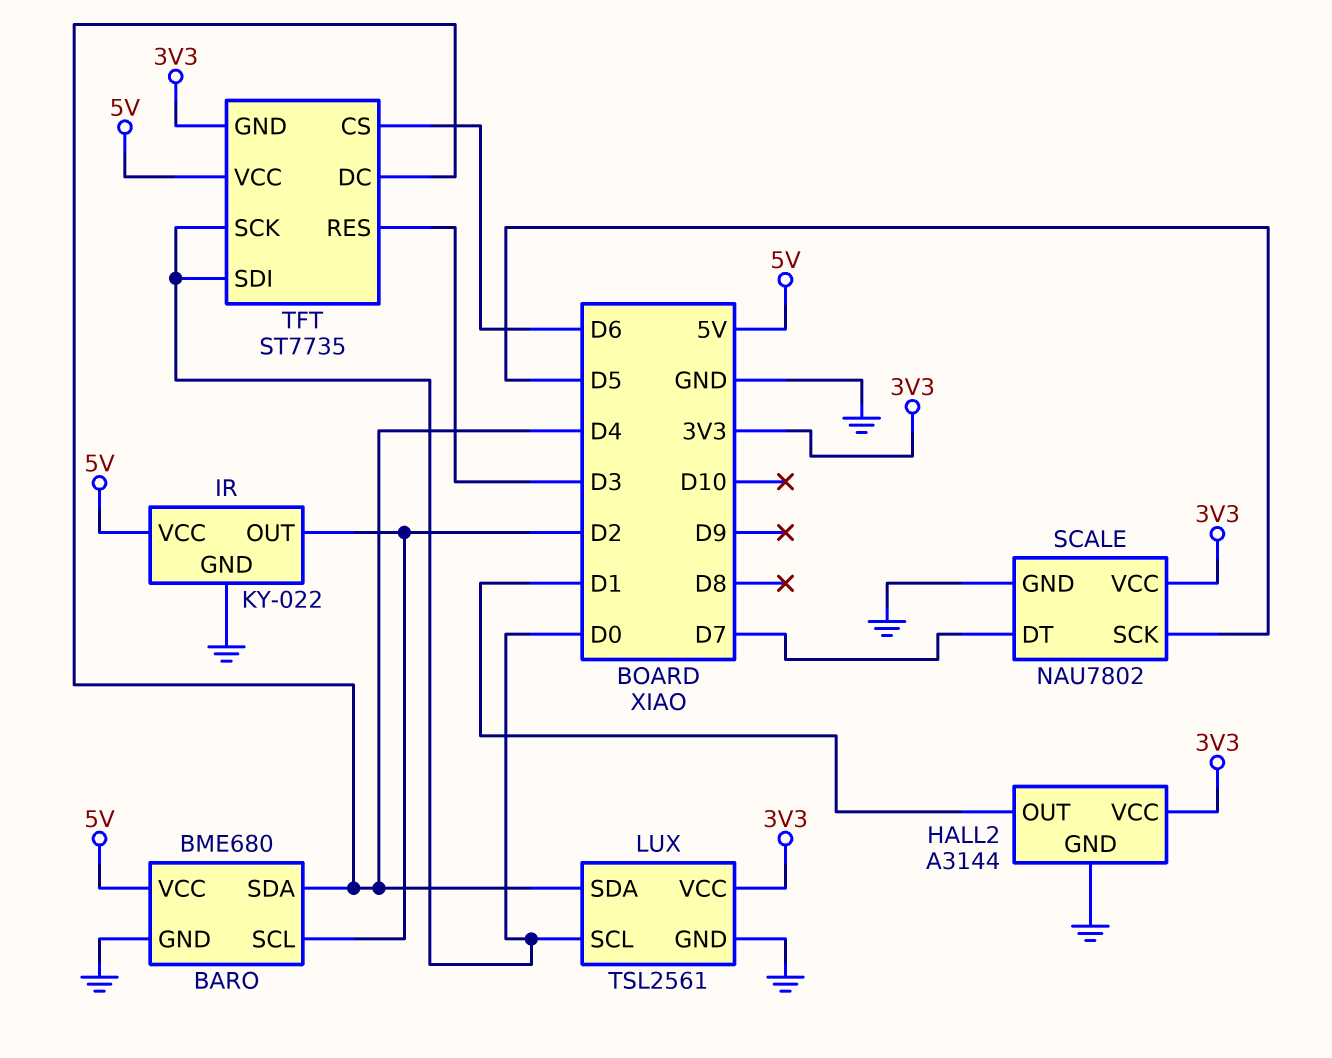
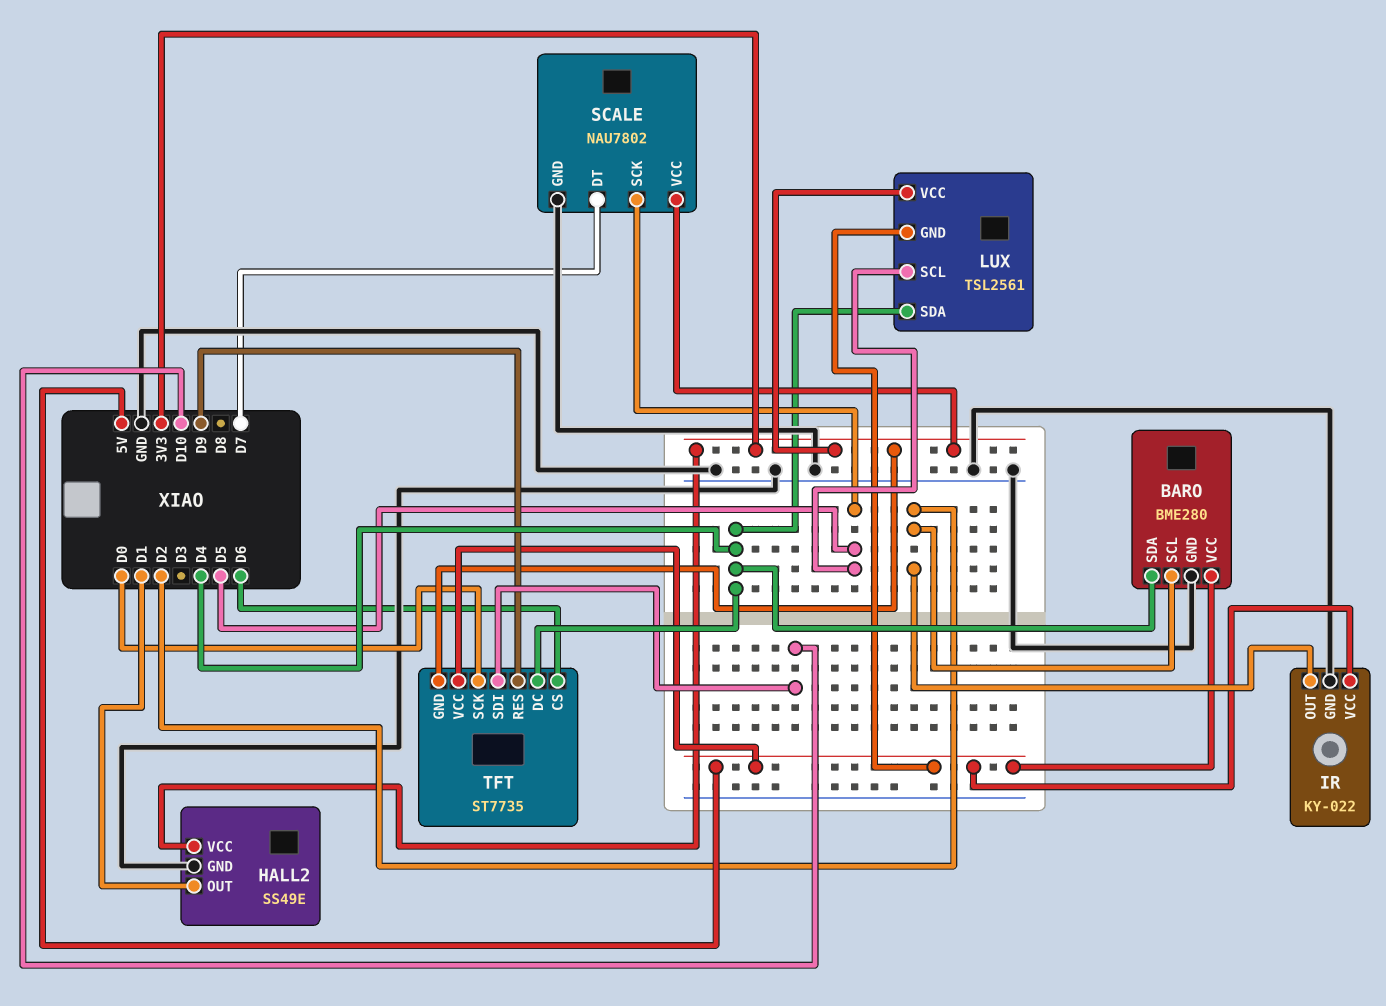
BARO: BME680 -> BME280
HALL2: A3144 -> SS49E
LUX pin GND: GND -> 5V
LUX pin SCL: D0 -> D5
TFT pin RES: D3 -> D9
TFT pin SDI: D0 -> D10

